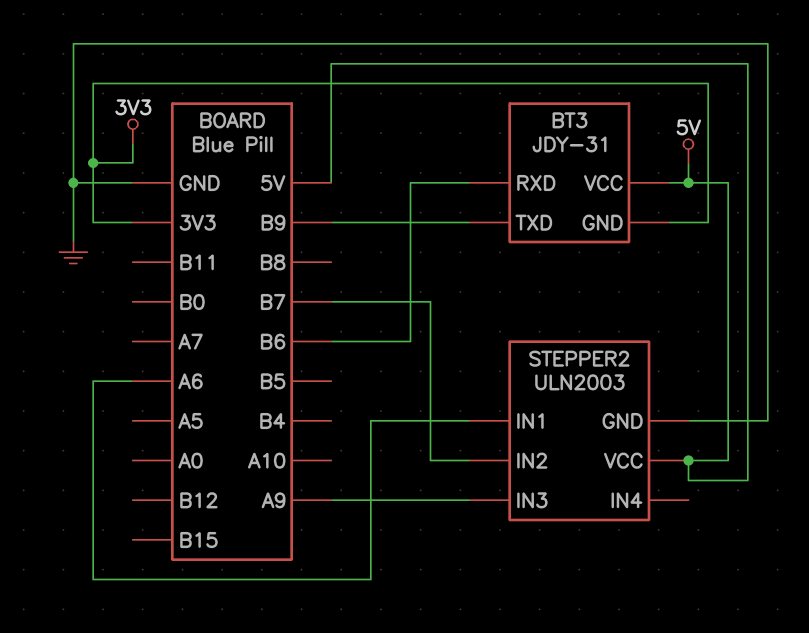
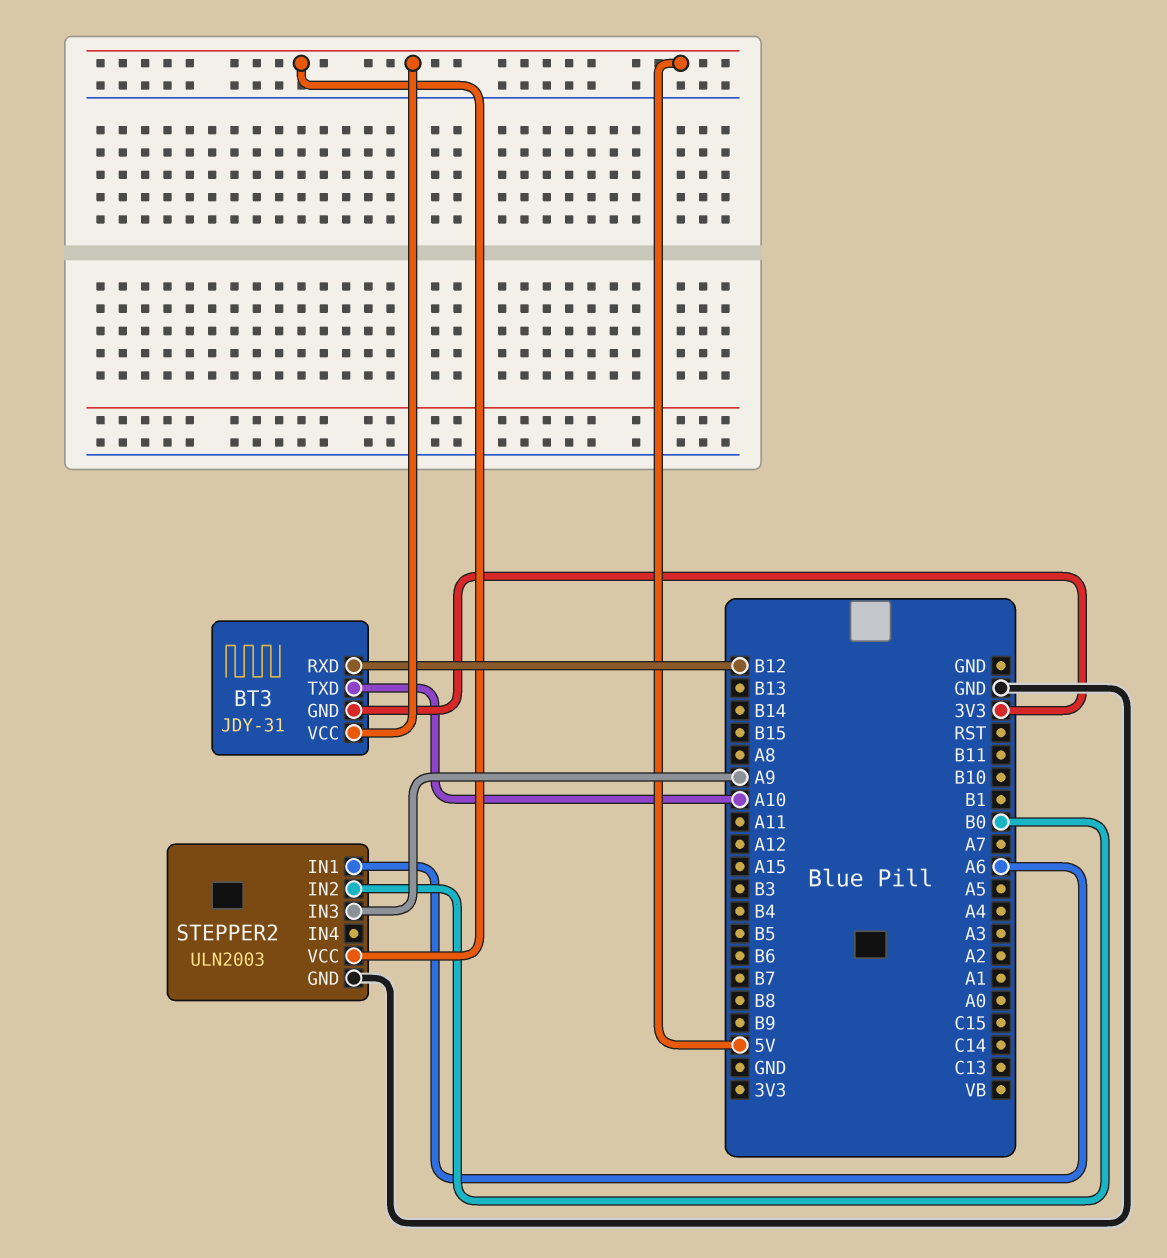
BT3 pin RXD: B6 -> B12
BT3 pin TXD: B9 -> A10
STEPPER2 pin IN2: B7 -> B0

